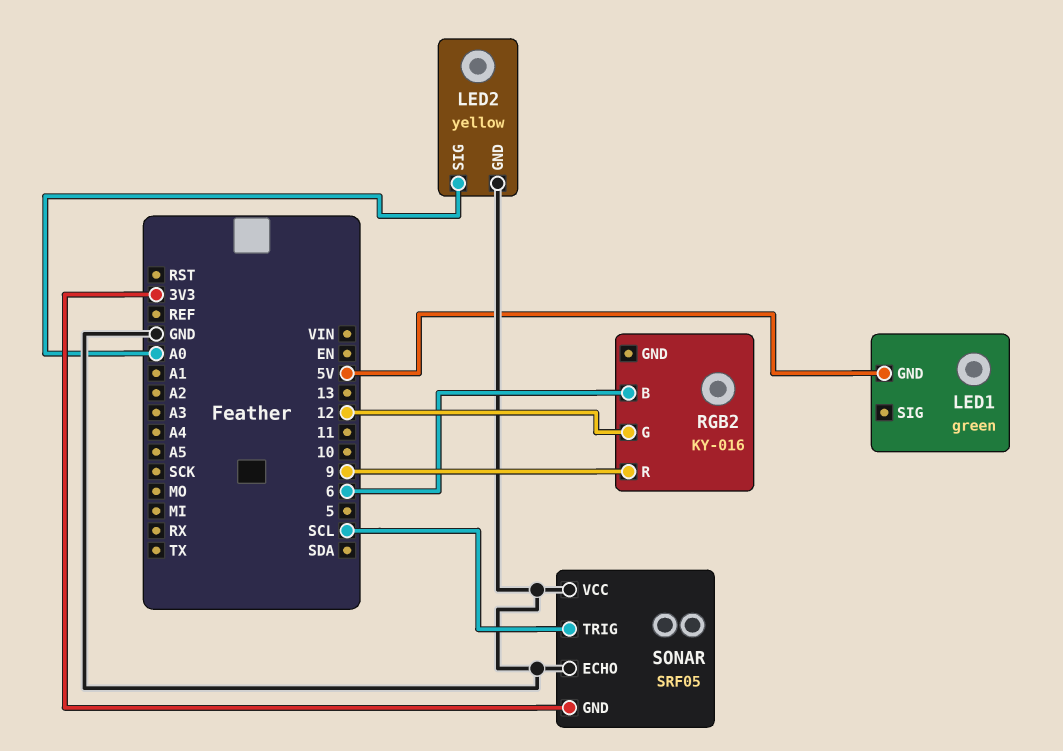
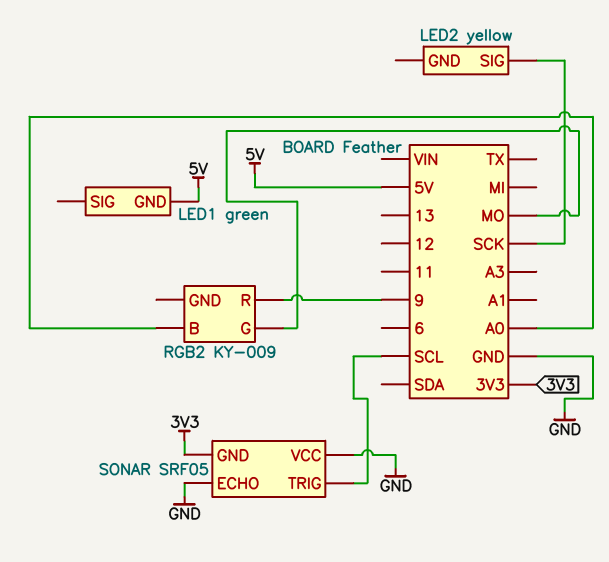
LED2 pin GND: GND -> none
LED2 pin SIG: A0 -> SCK
RGB2: KY-016 -> KY-009
RGB2 pin B: 6 -> A0
RGB2 pin G: 12 -> MO

